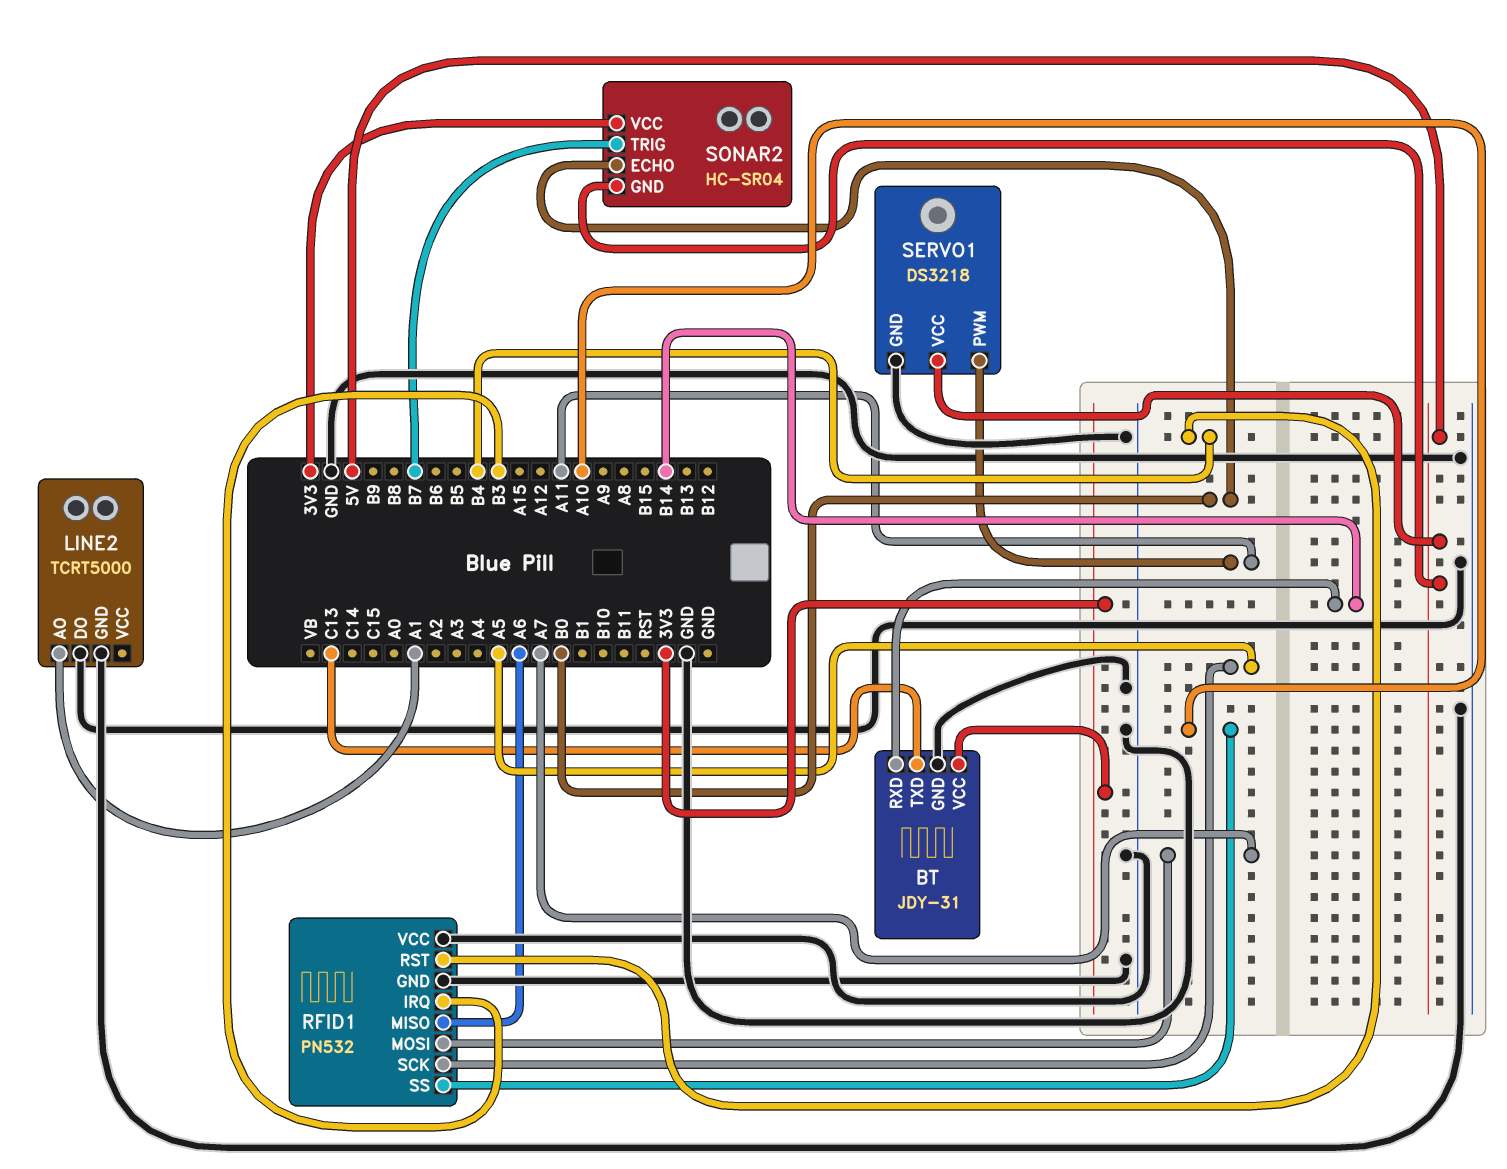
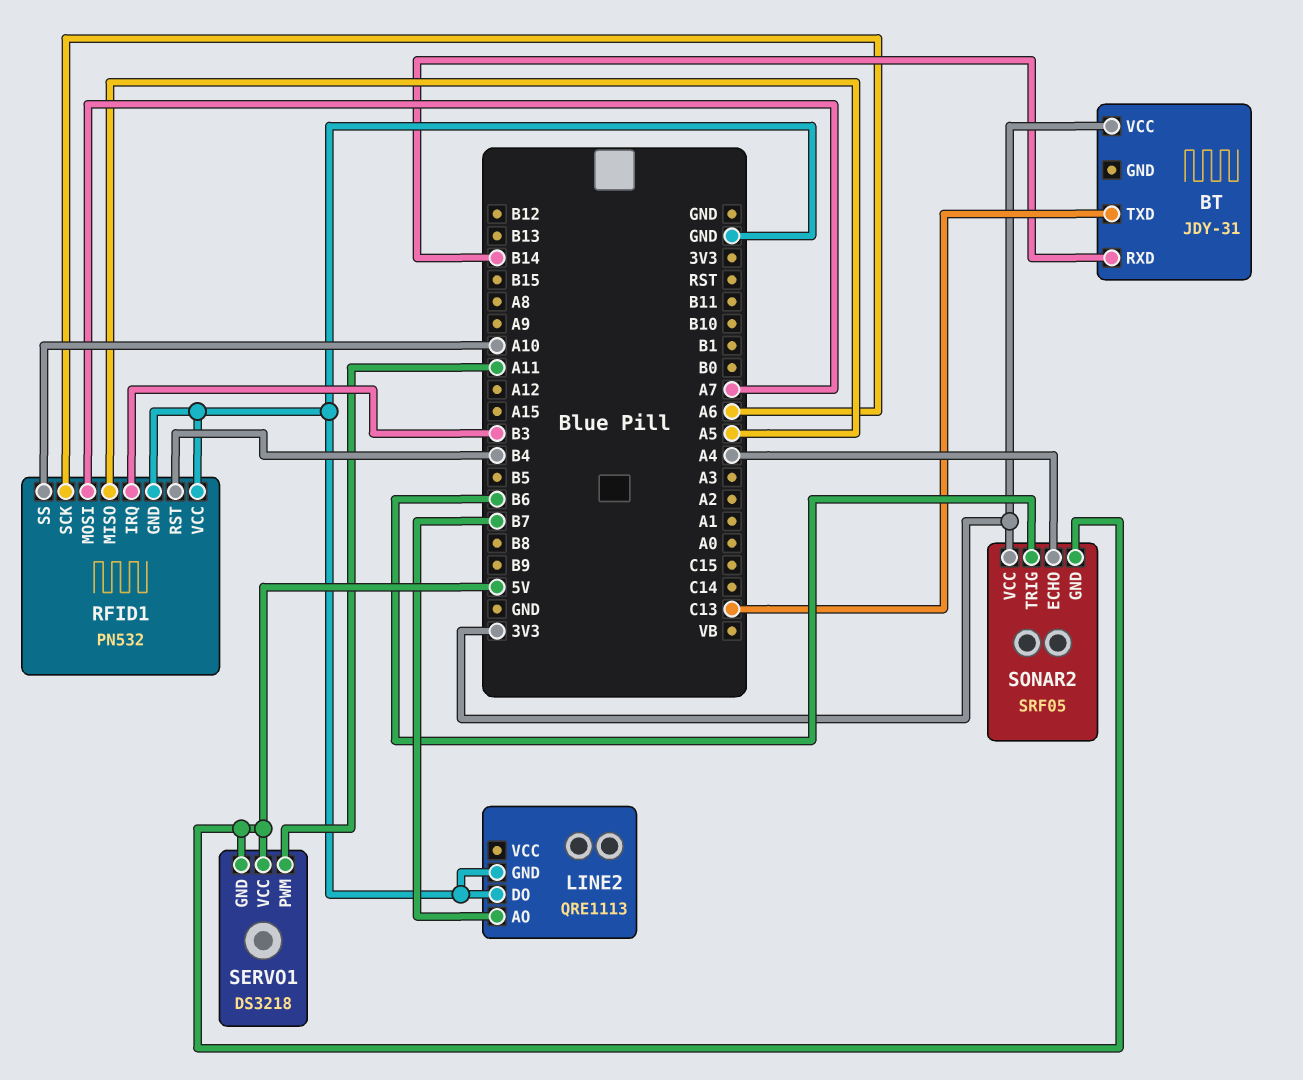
BT pin GND: GND -> none
LINE2: TCRT5000 -> QRE1113
LINE2 pin AO: A1 -> B7
RFID1 pin MISO: A6 -> A5
RFID1 pin SCK: A5 -> A6
SERVO1 pin GND: GND -> 5V
SONAR2: HC-SR04 -> SRF05
SONAR2 pin ECHO: B0 -> A4
SONAR2 pin TRIG: B7 -> B6

